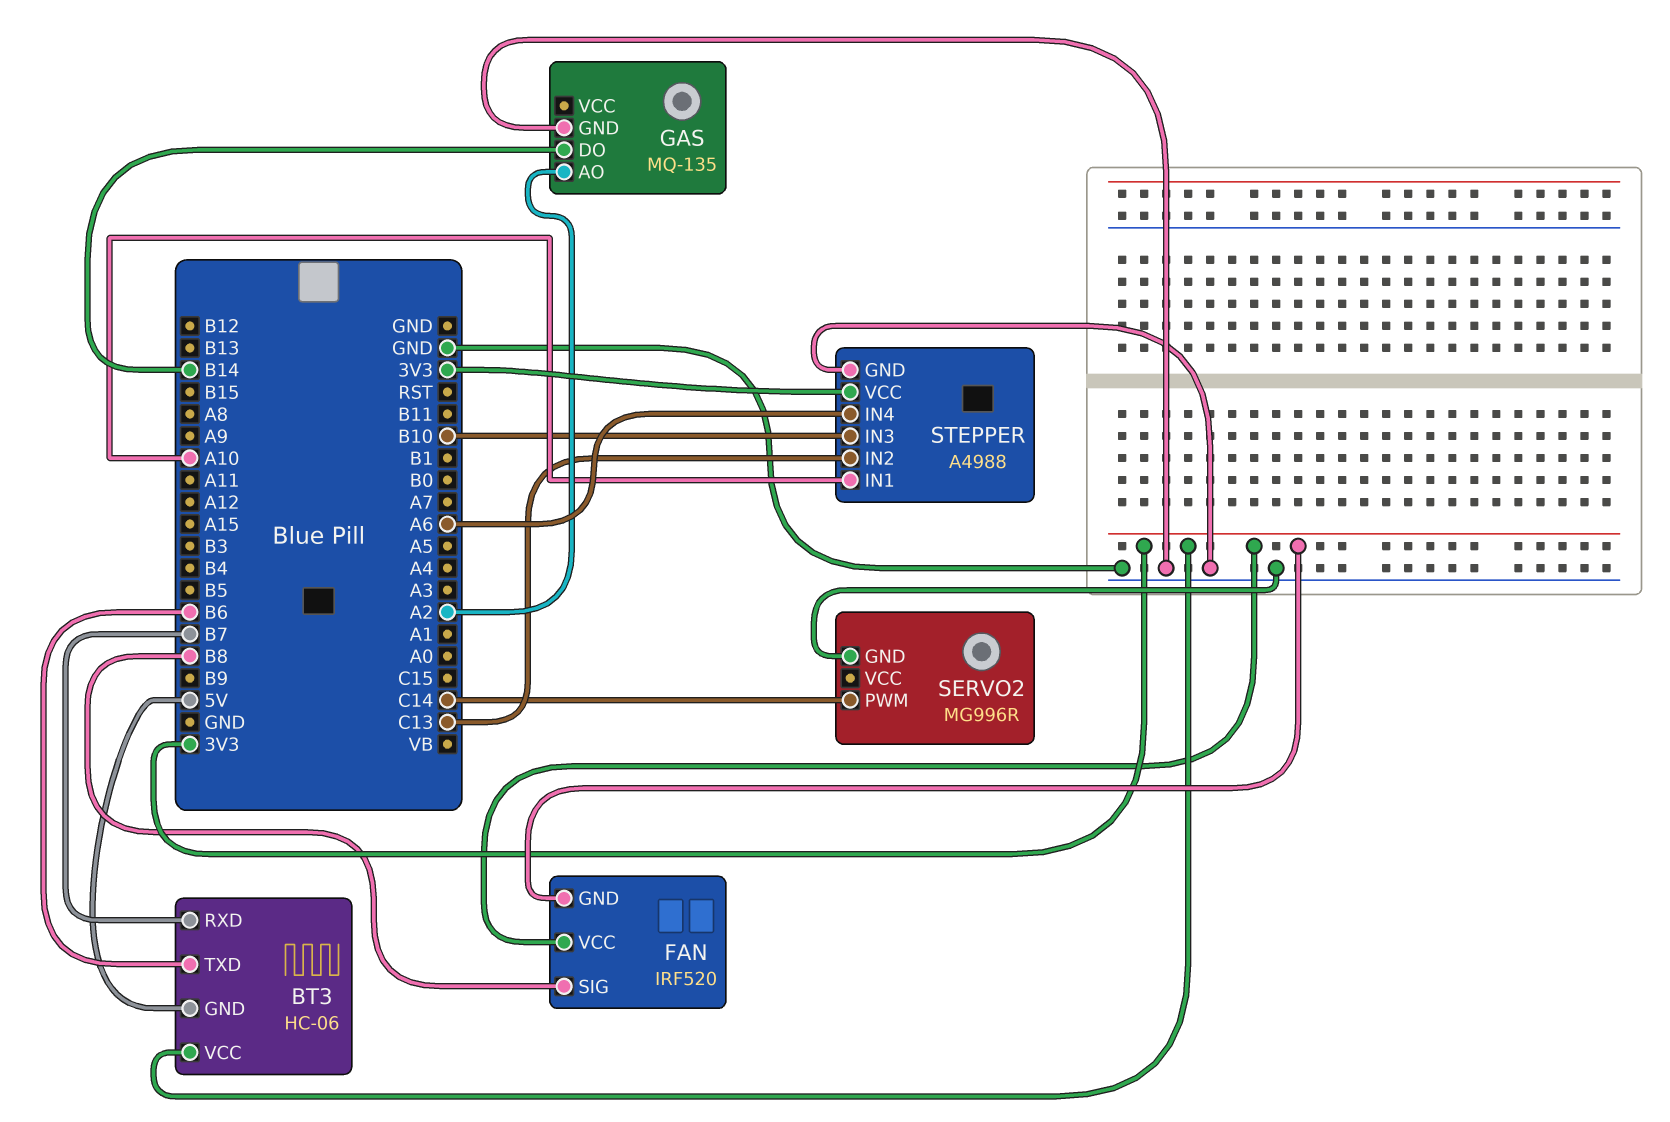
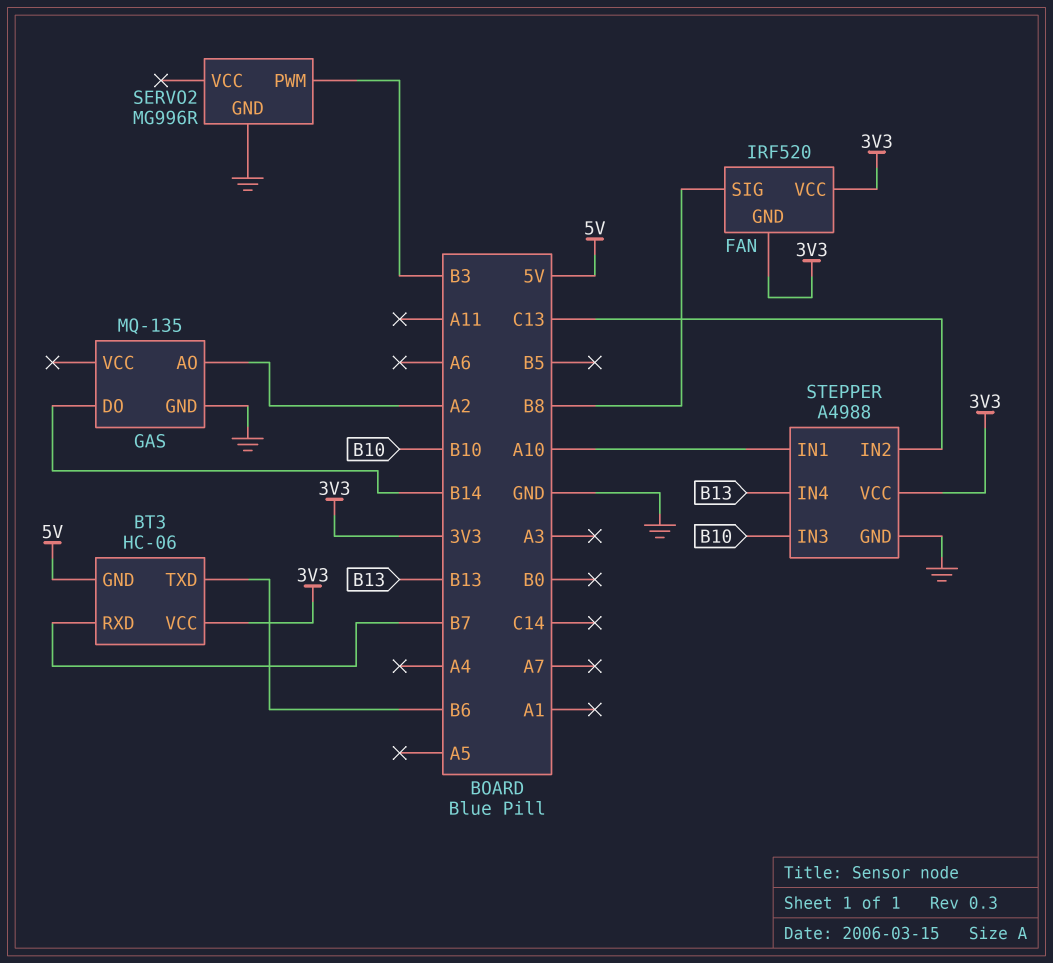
SERVO2 pin PWM: C14 -> B3
STEPPER pin IN4: A6 -> B13

